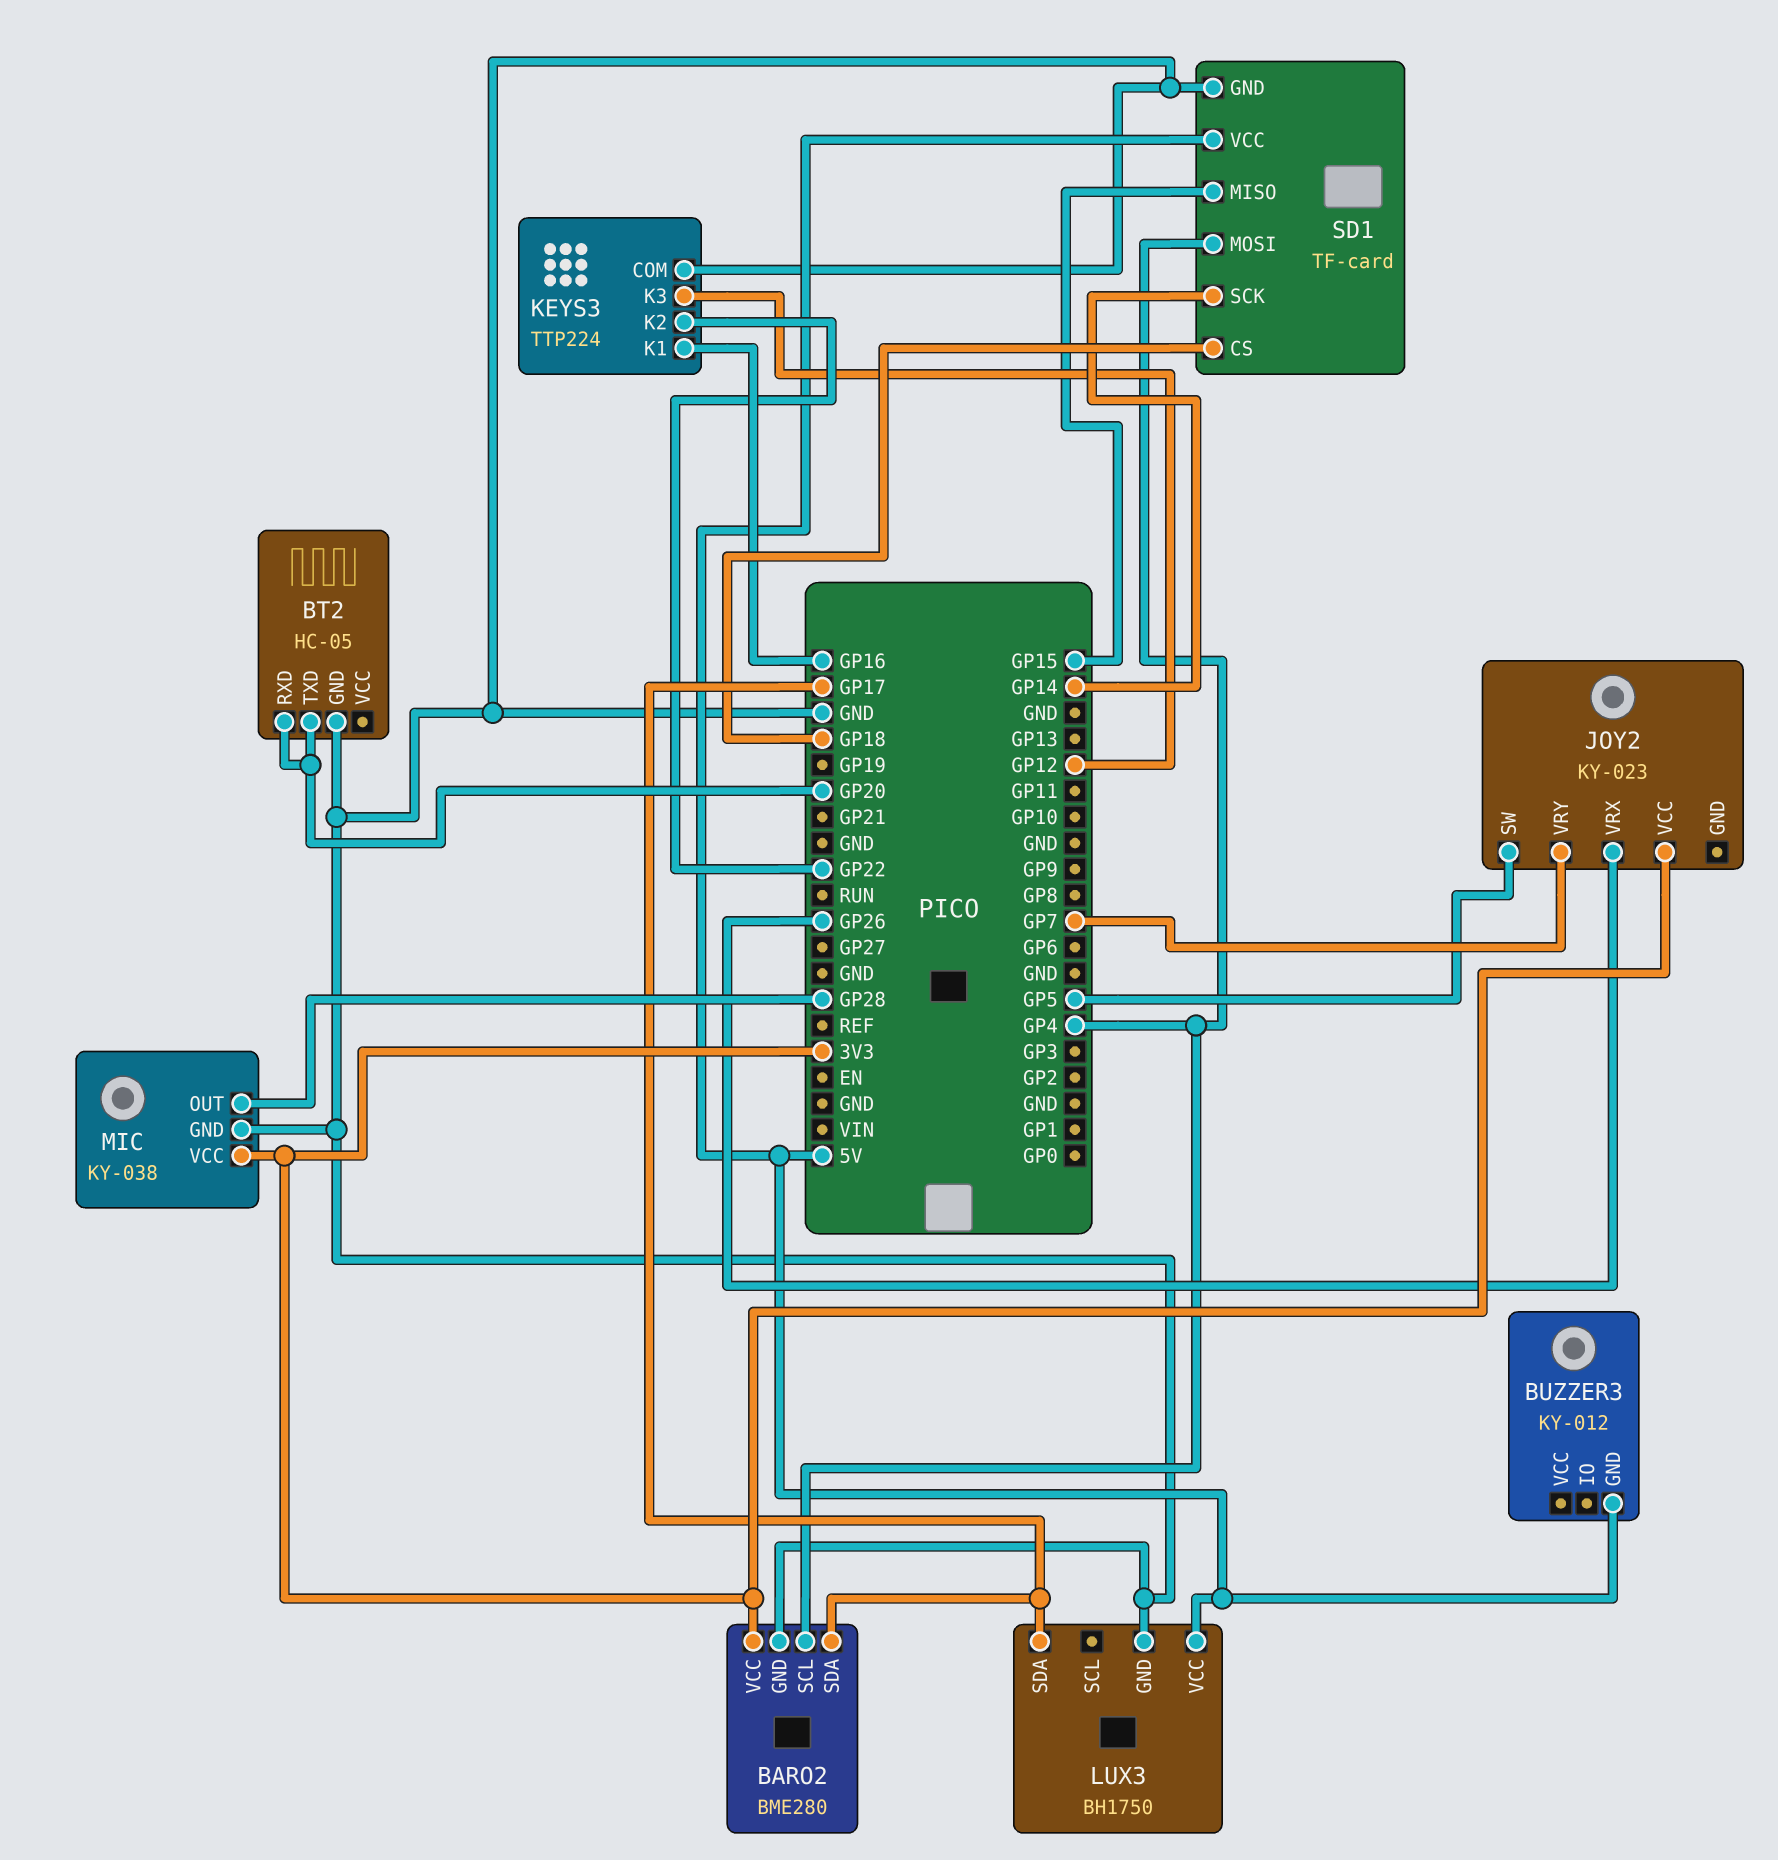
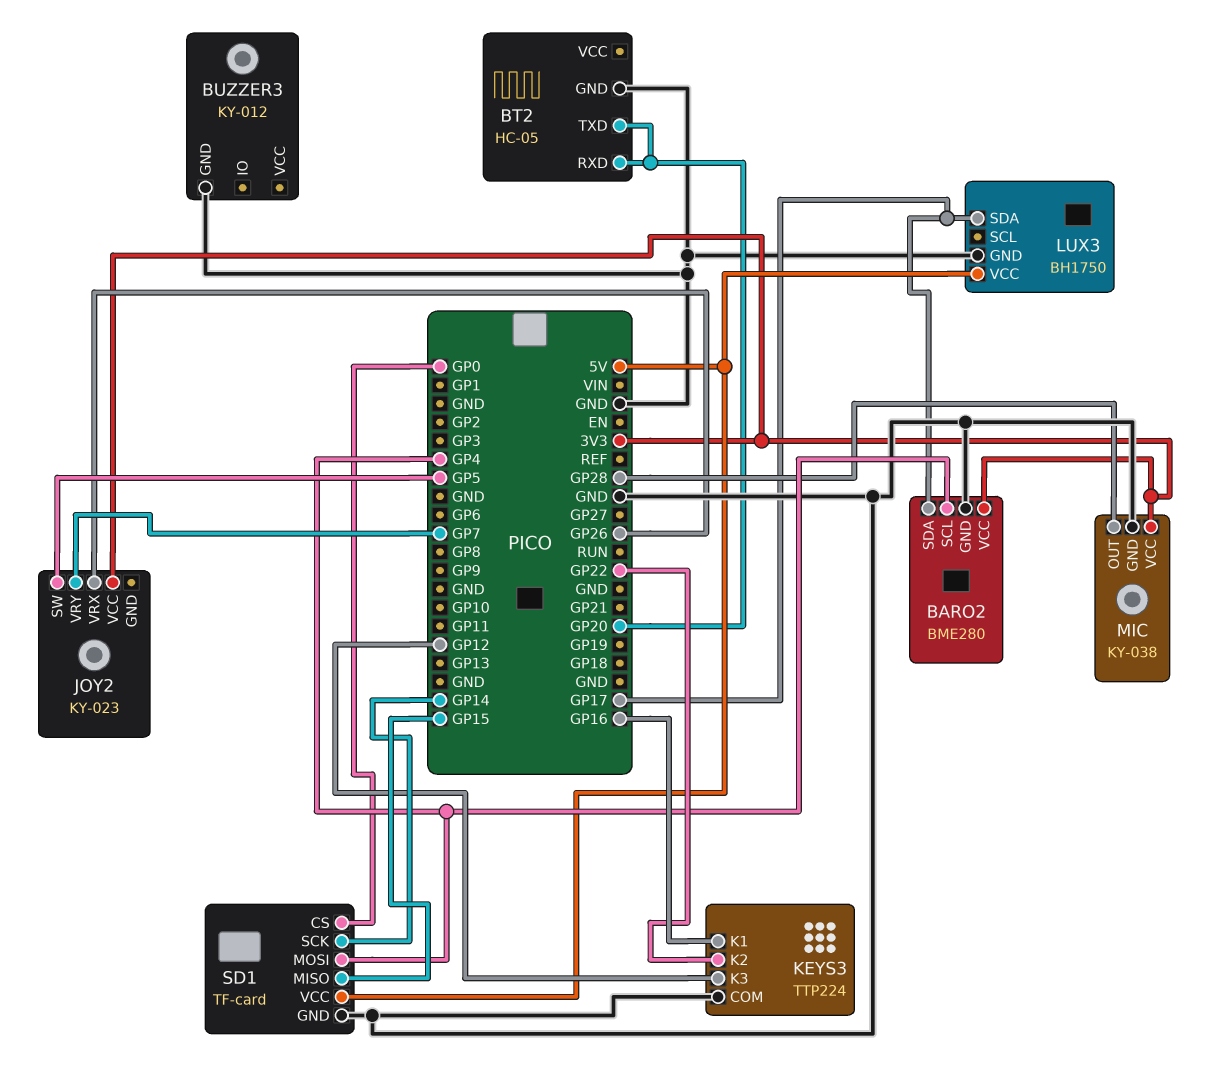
BUZZER3 pin GND: 5V -> GND
SD1 pin CS: GP18 -> GP0

